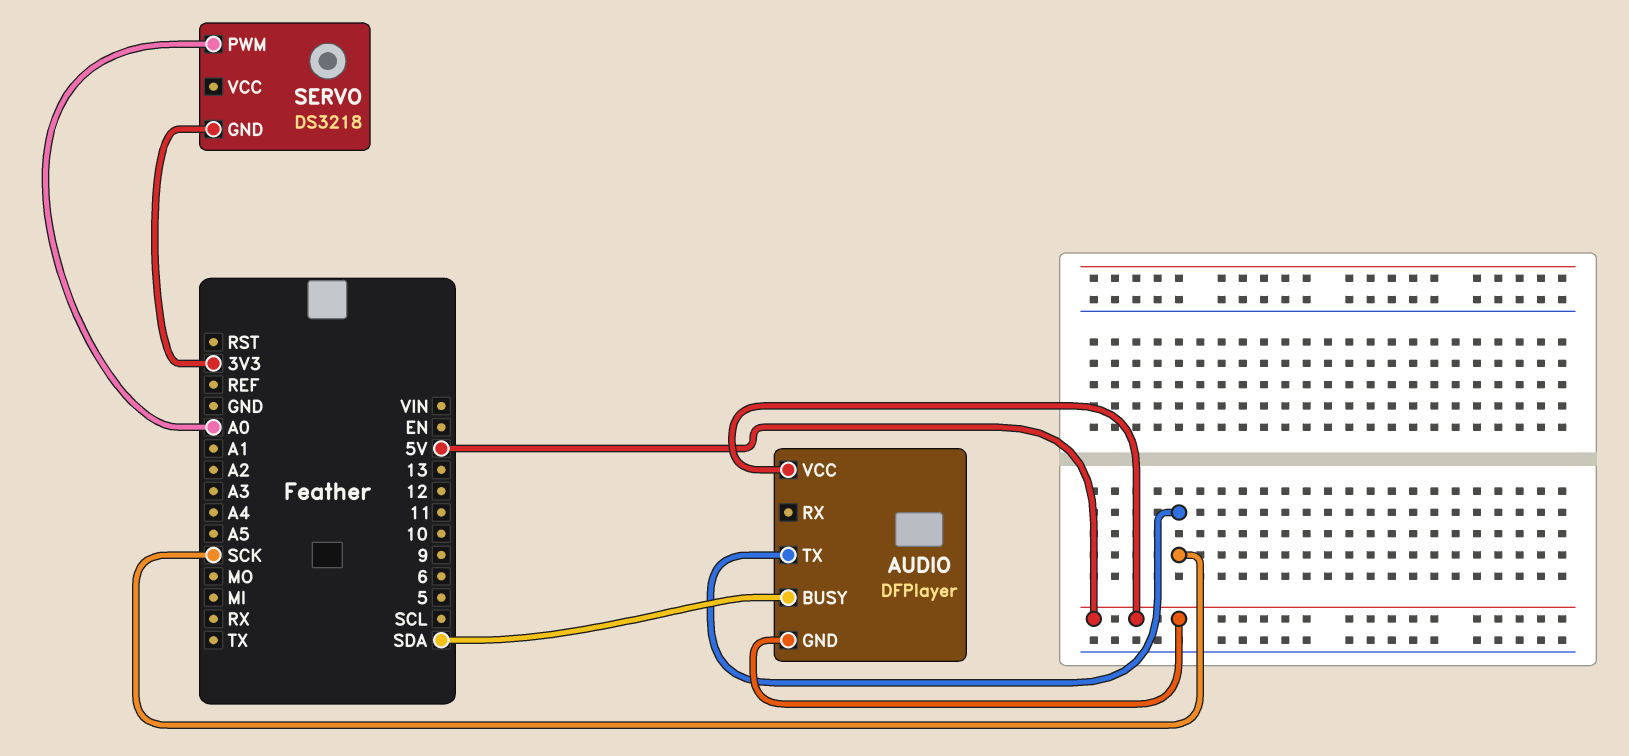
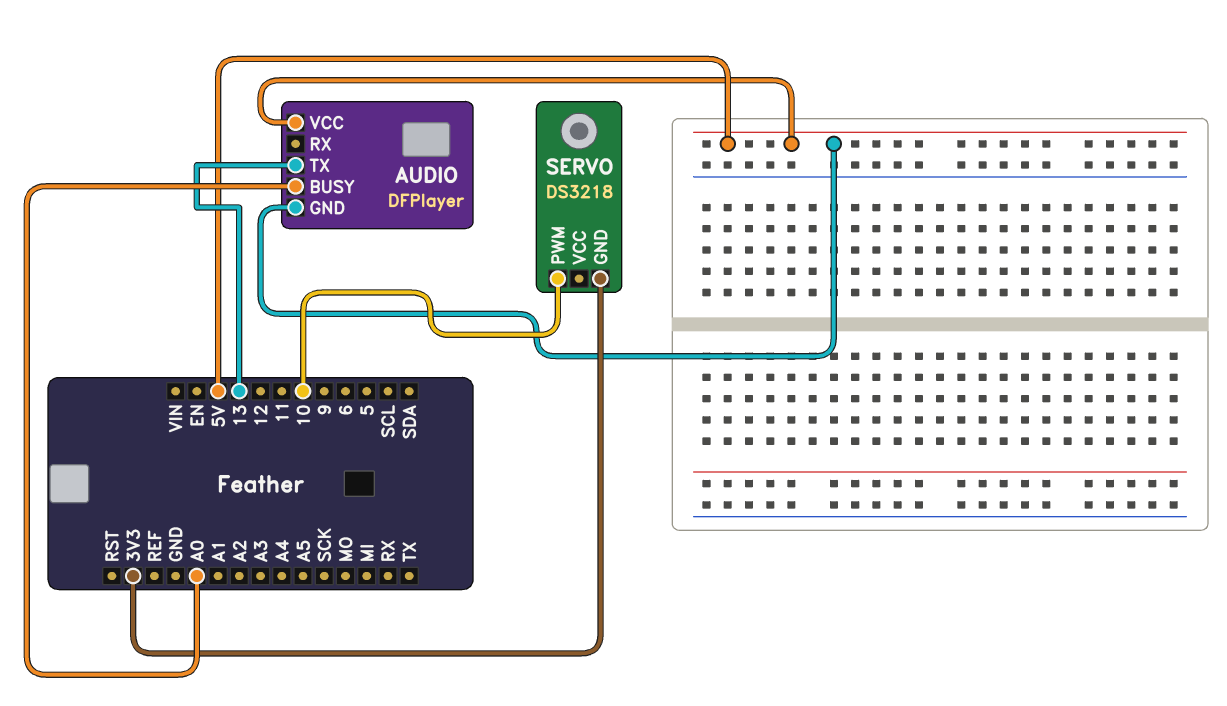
AUDIO pin BUSY: SDA -> A0
AUDIO pin TX: SCK -> 13
SERVO pin PWM: A0 -> 10

